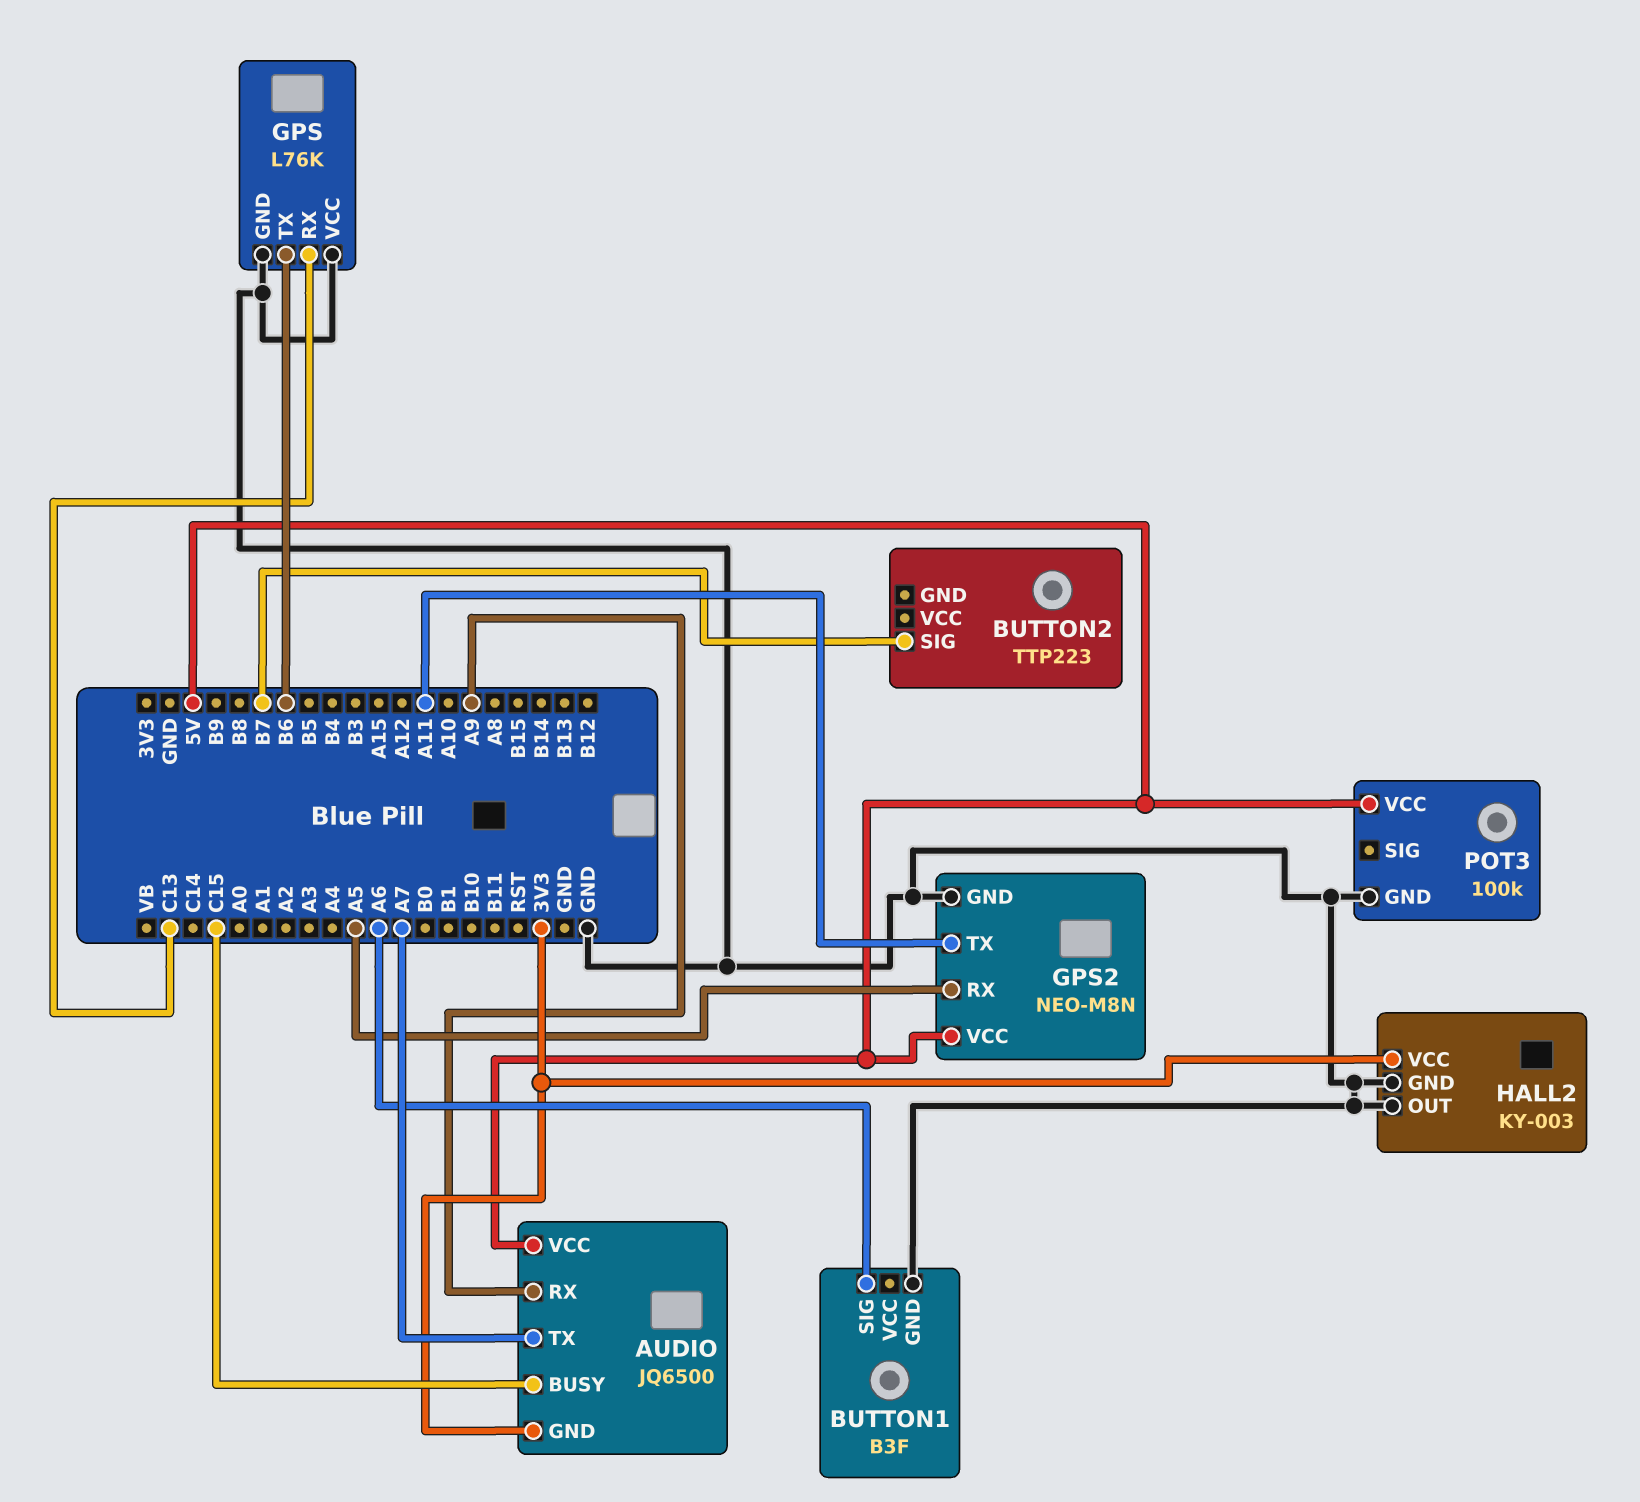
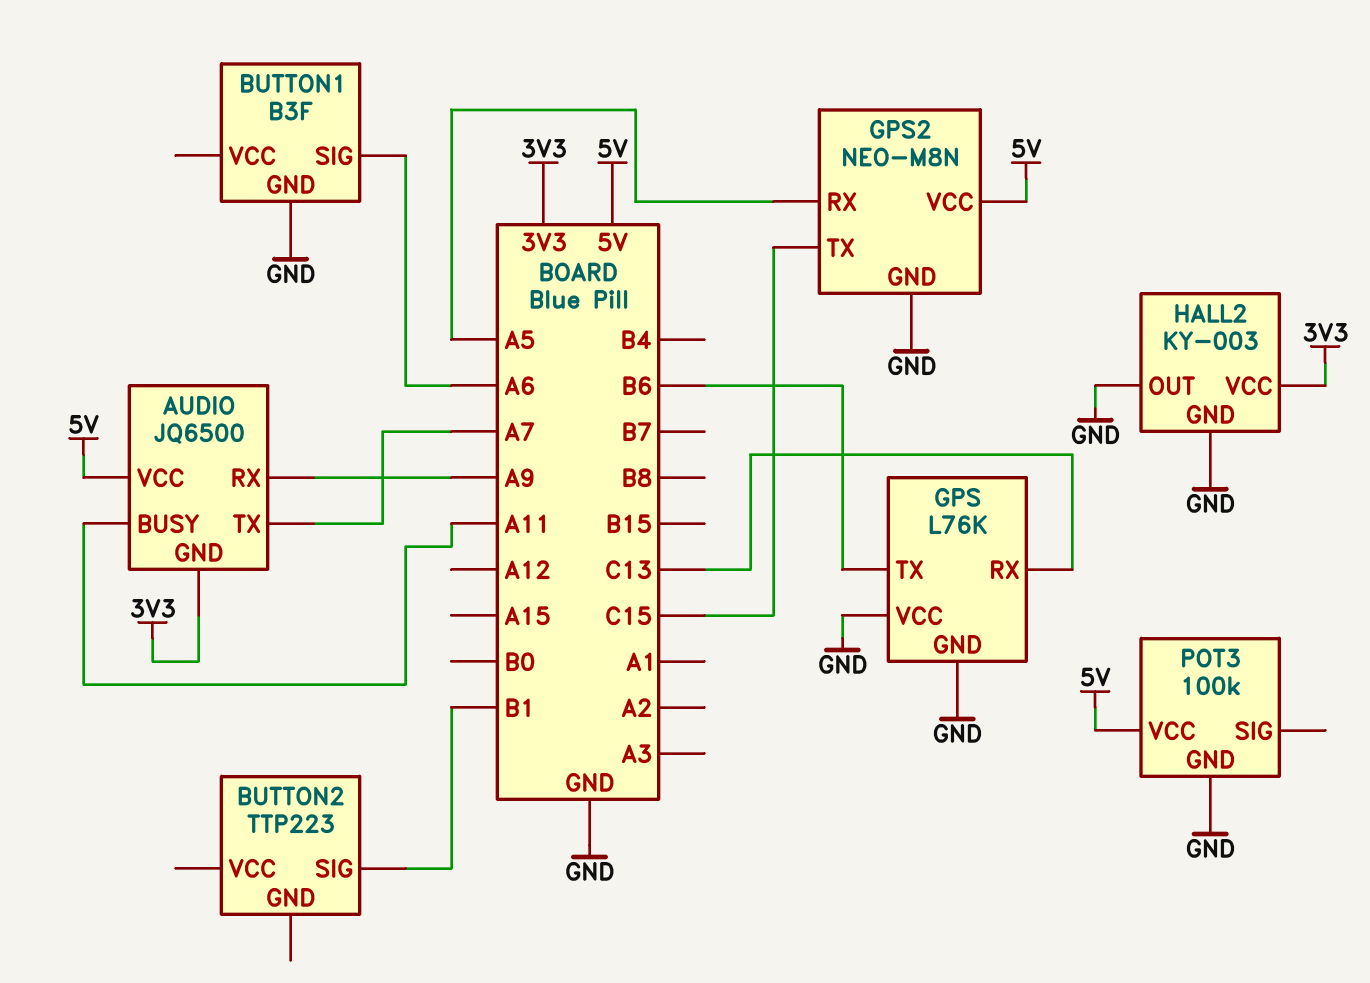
AUDIO pin BUSY: C15 -> A11
BUTTON2 pin SIG: B7 -> B1
GPS2 pin TX: A11 -> C15

